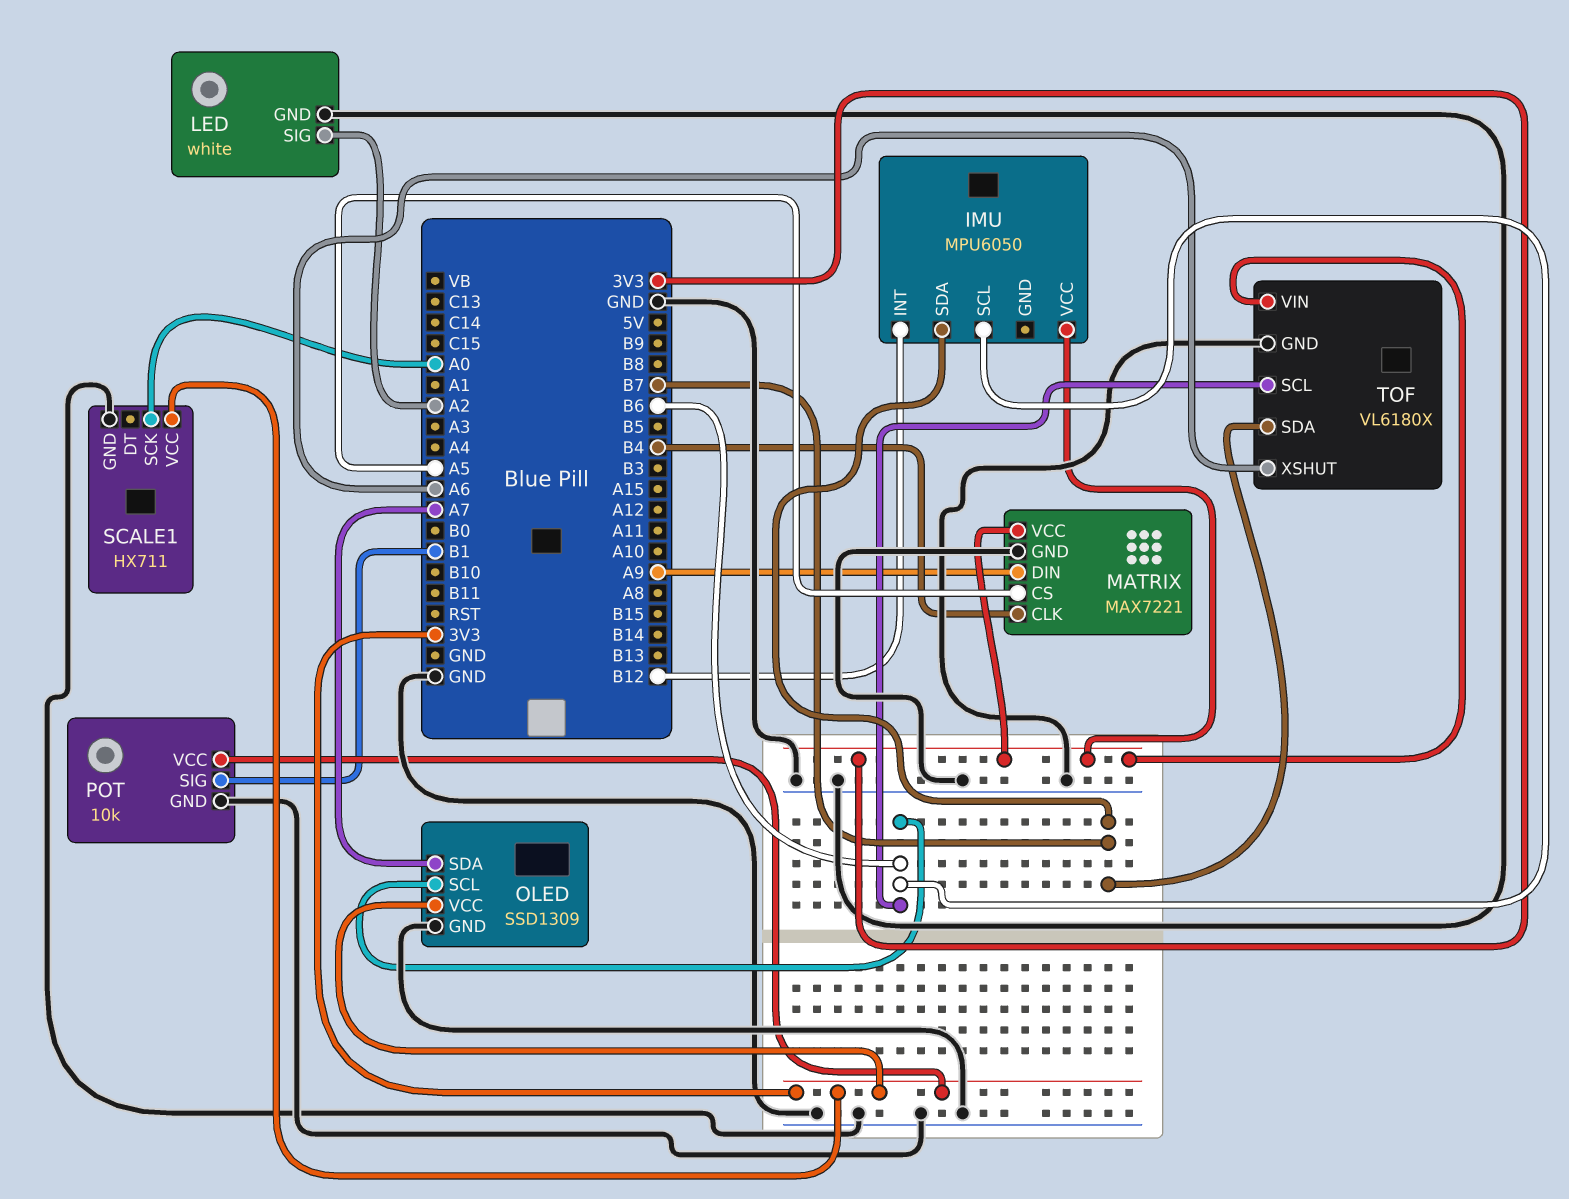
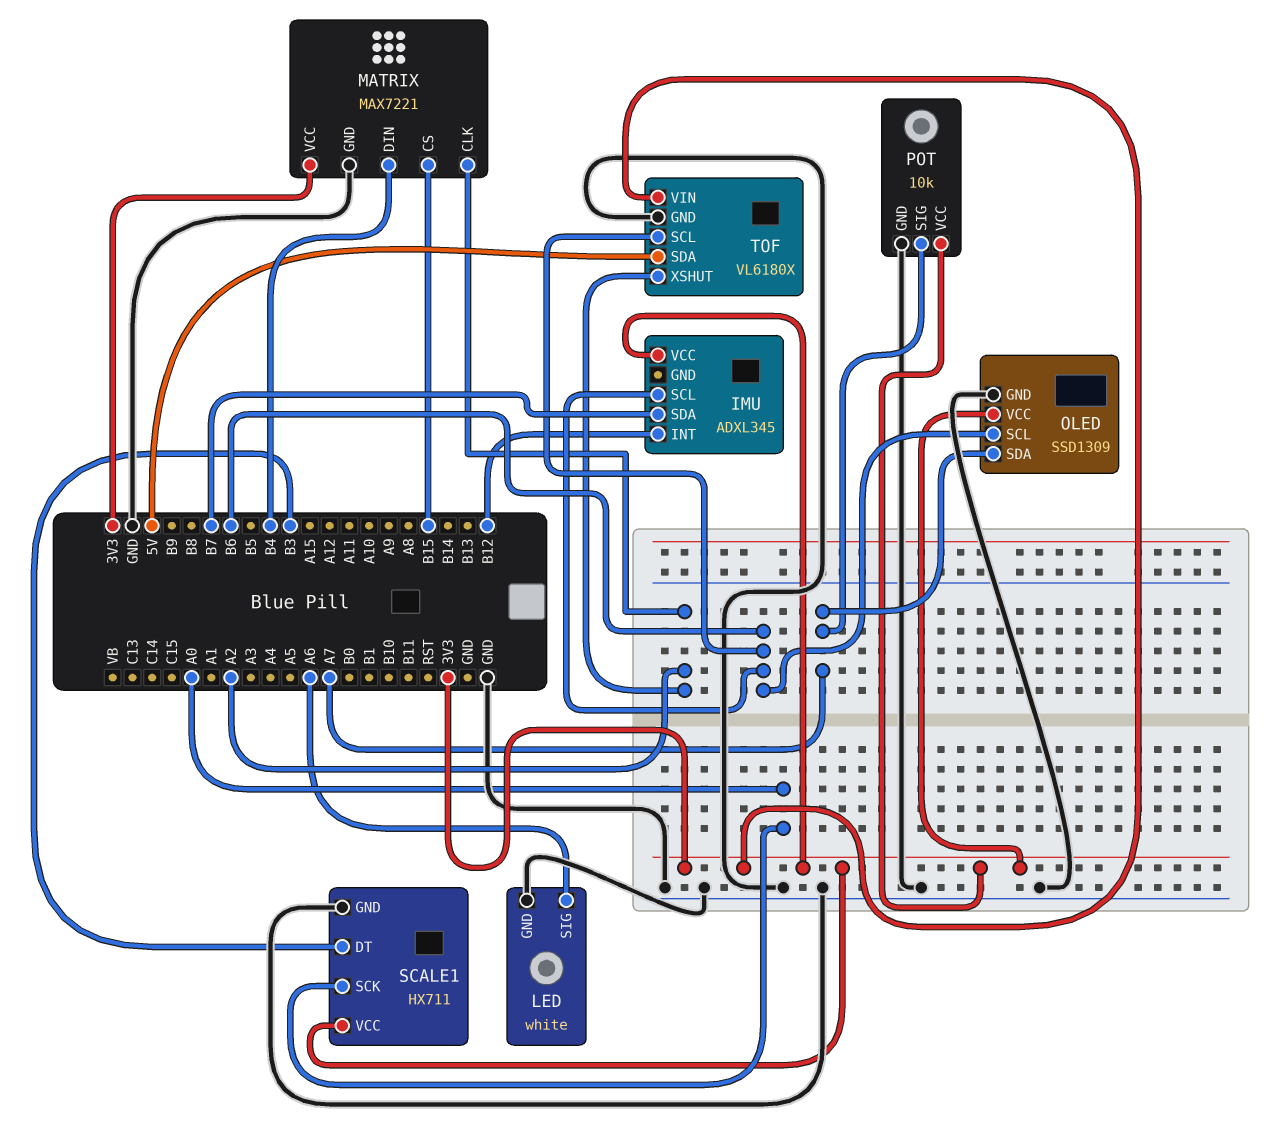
IMU: MPU6050 -> ADXL345
LED pin SIG: A2 -> A6
MATRIX pin CLK: B4 -> A2
MATRIX pin CS: A5 -> B15
MATRIX pin DIN: A9 -> B4
POT pin SIG: B1 -> A7
SCALE1 pin DT: none -> B3
TOF pin SDA: B7 -> 5V
TOF pin XSHUT: A6 -> A2

